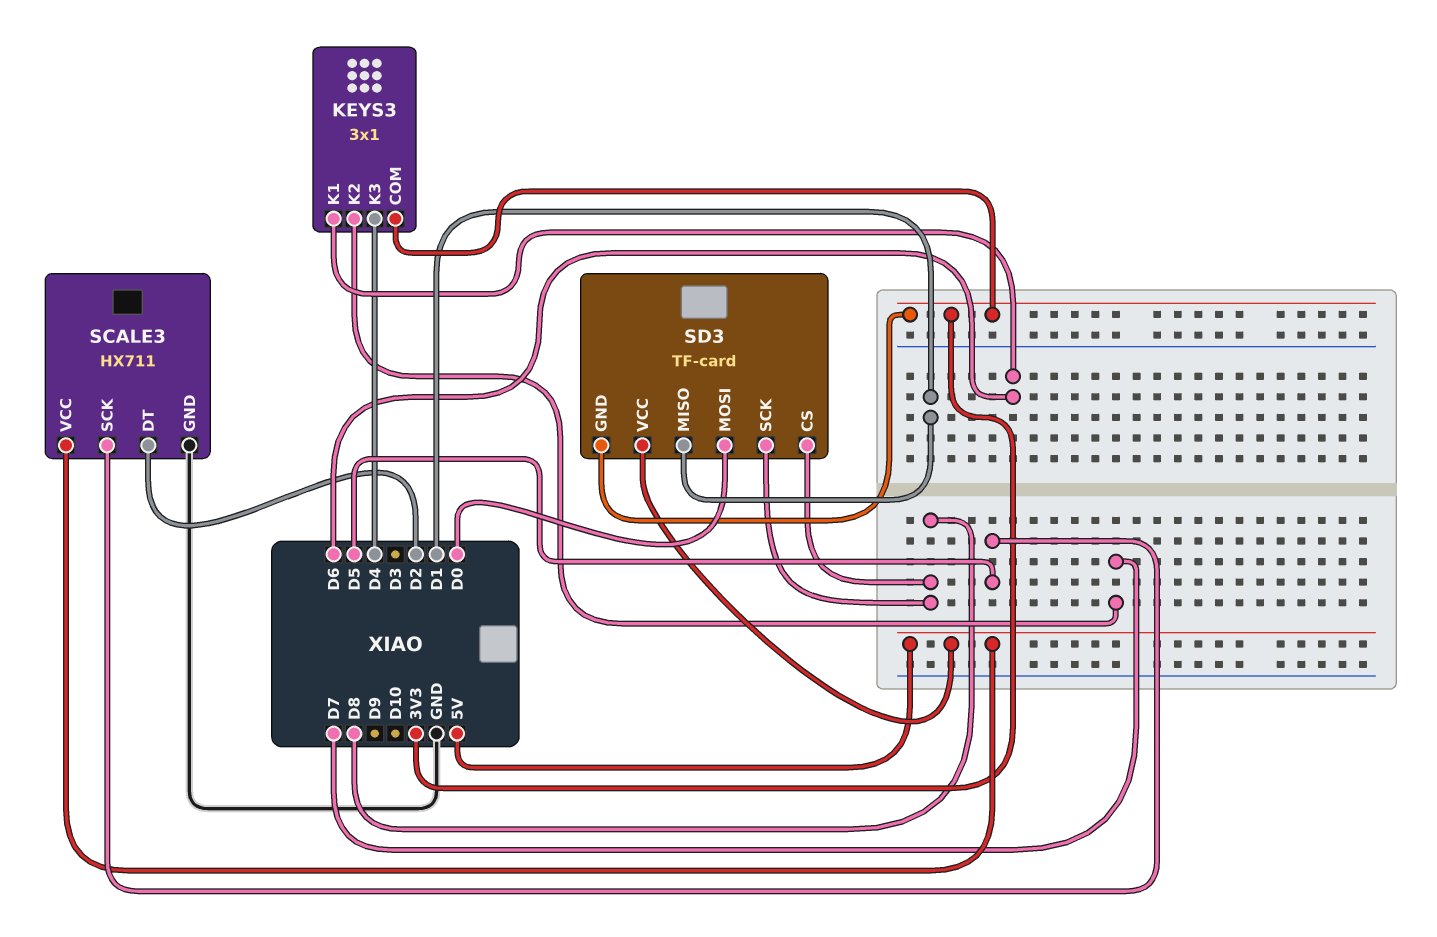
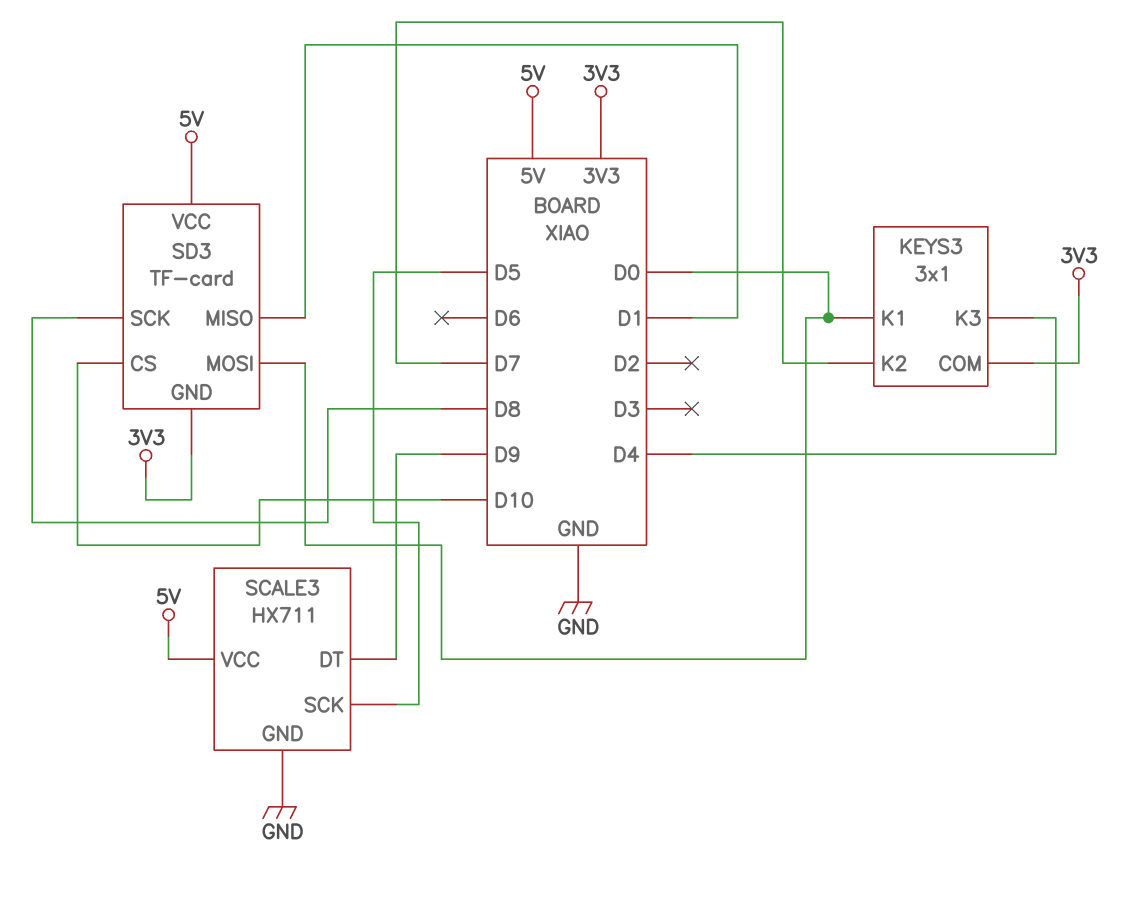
KEYS3 pin K1: D6 -> D0
SCALE3 pin DT: D2 -> D9
SD3 pin CS: D8 -> D10

